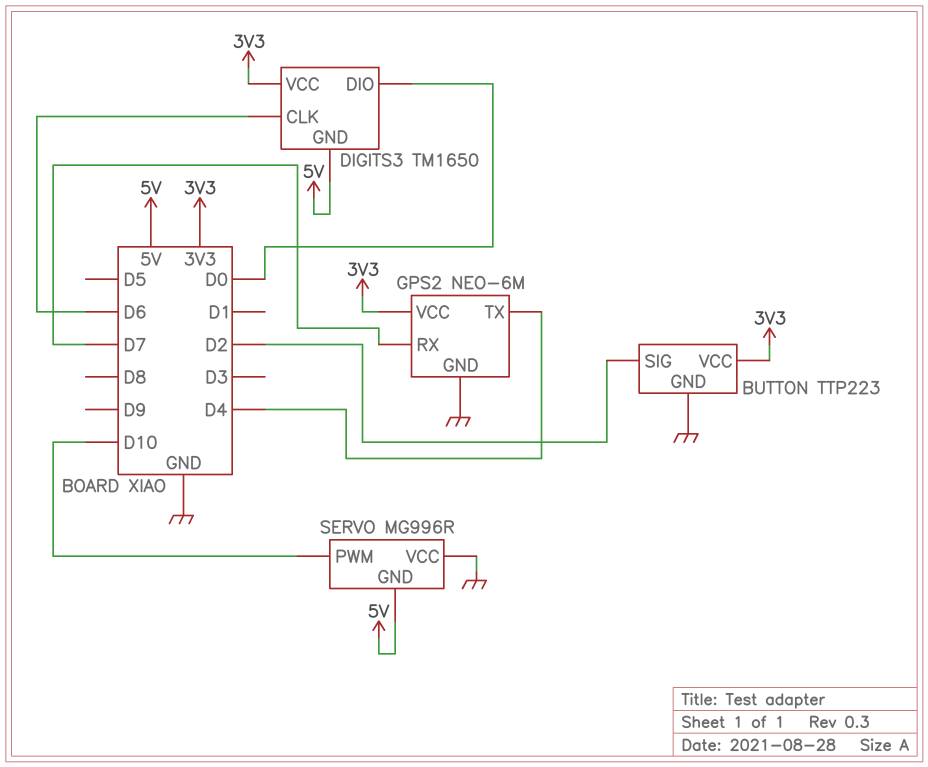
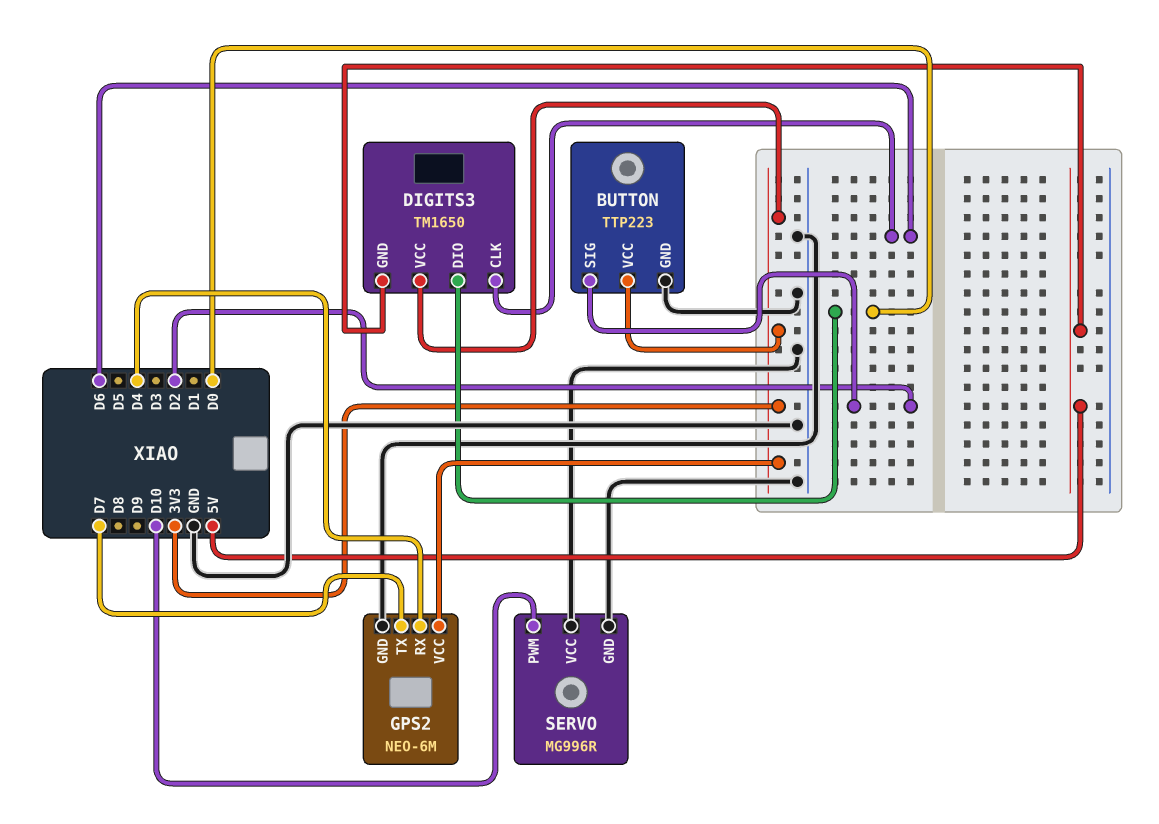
GPS2 pin RX: D7 -> D4
GPS2 pin TX: D4 -> D7
SERVO pin GND: 5V -> GND

